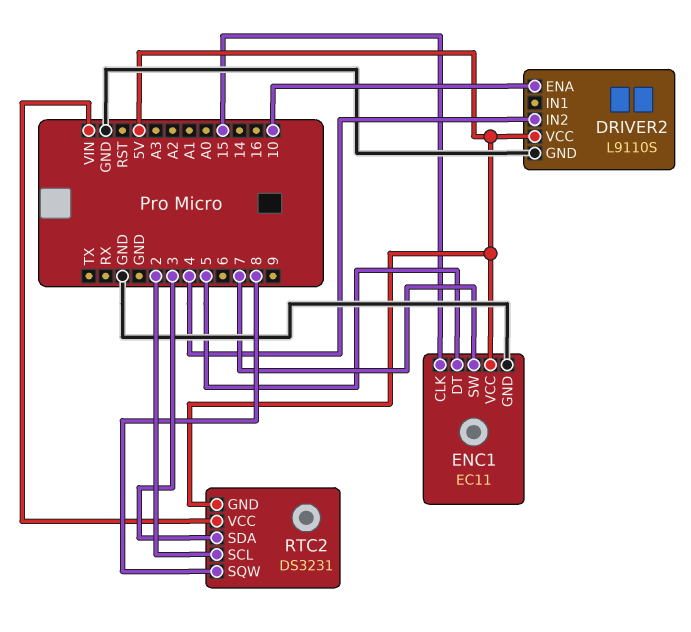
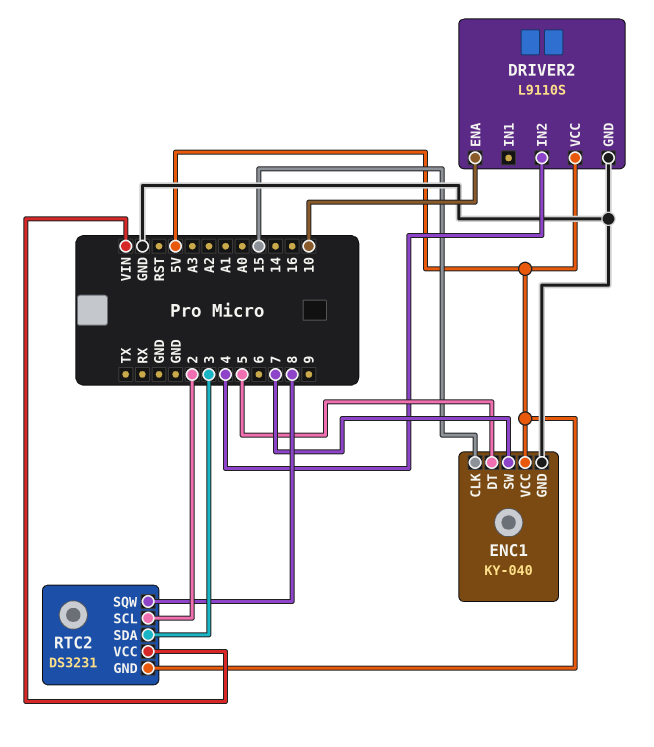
ENC1: EC11 -> KY-040

